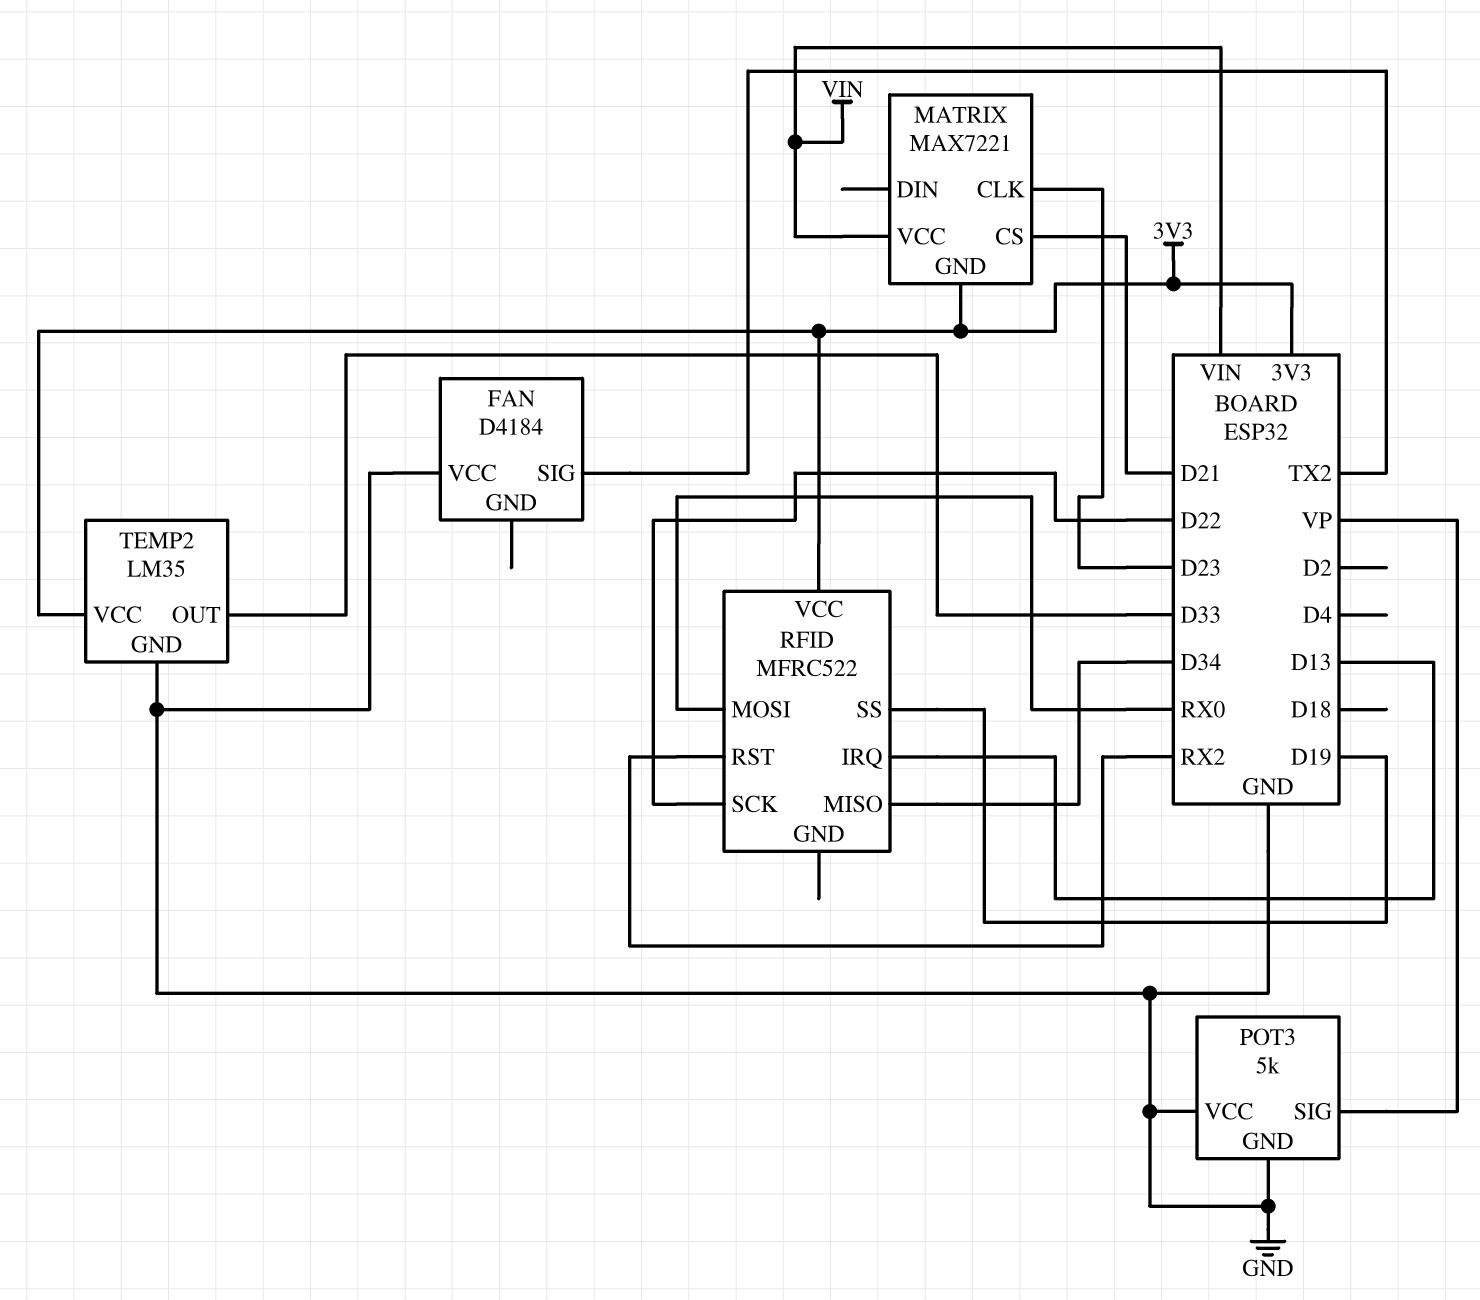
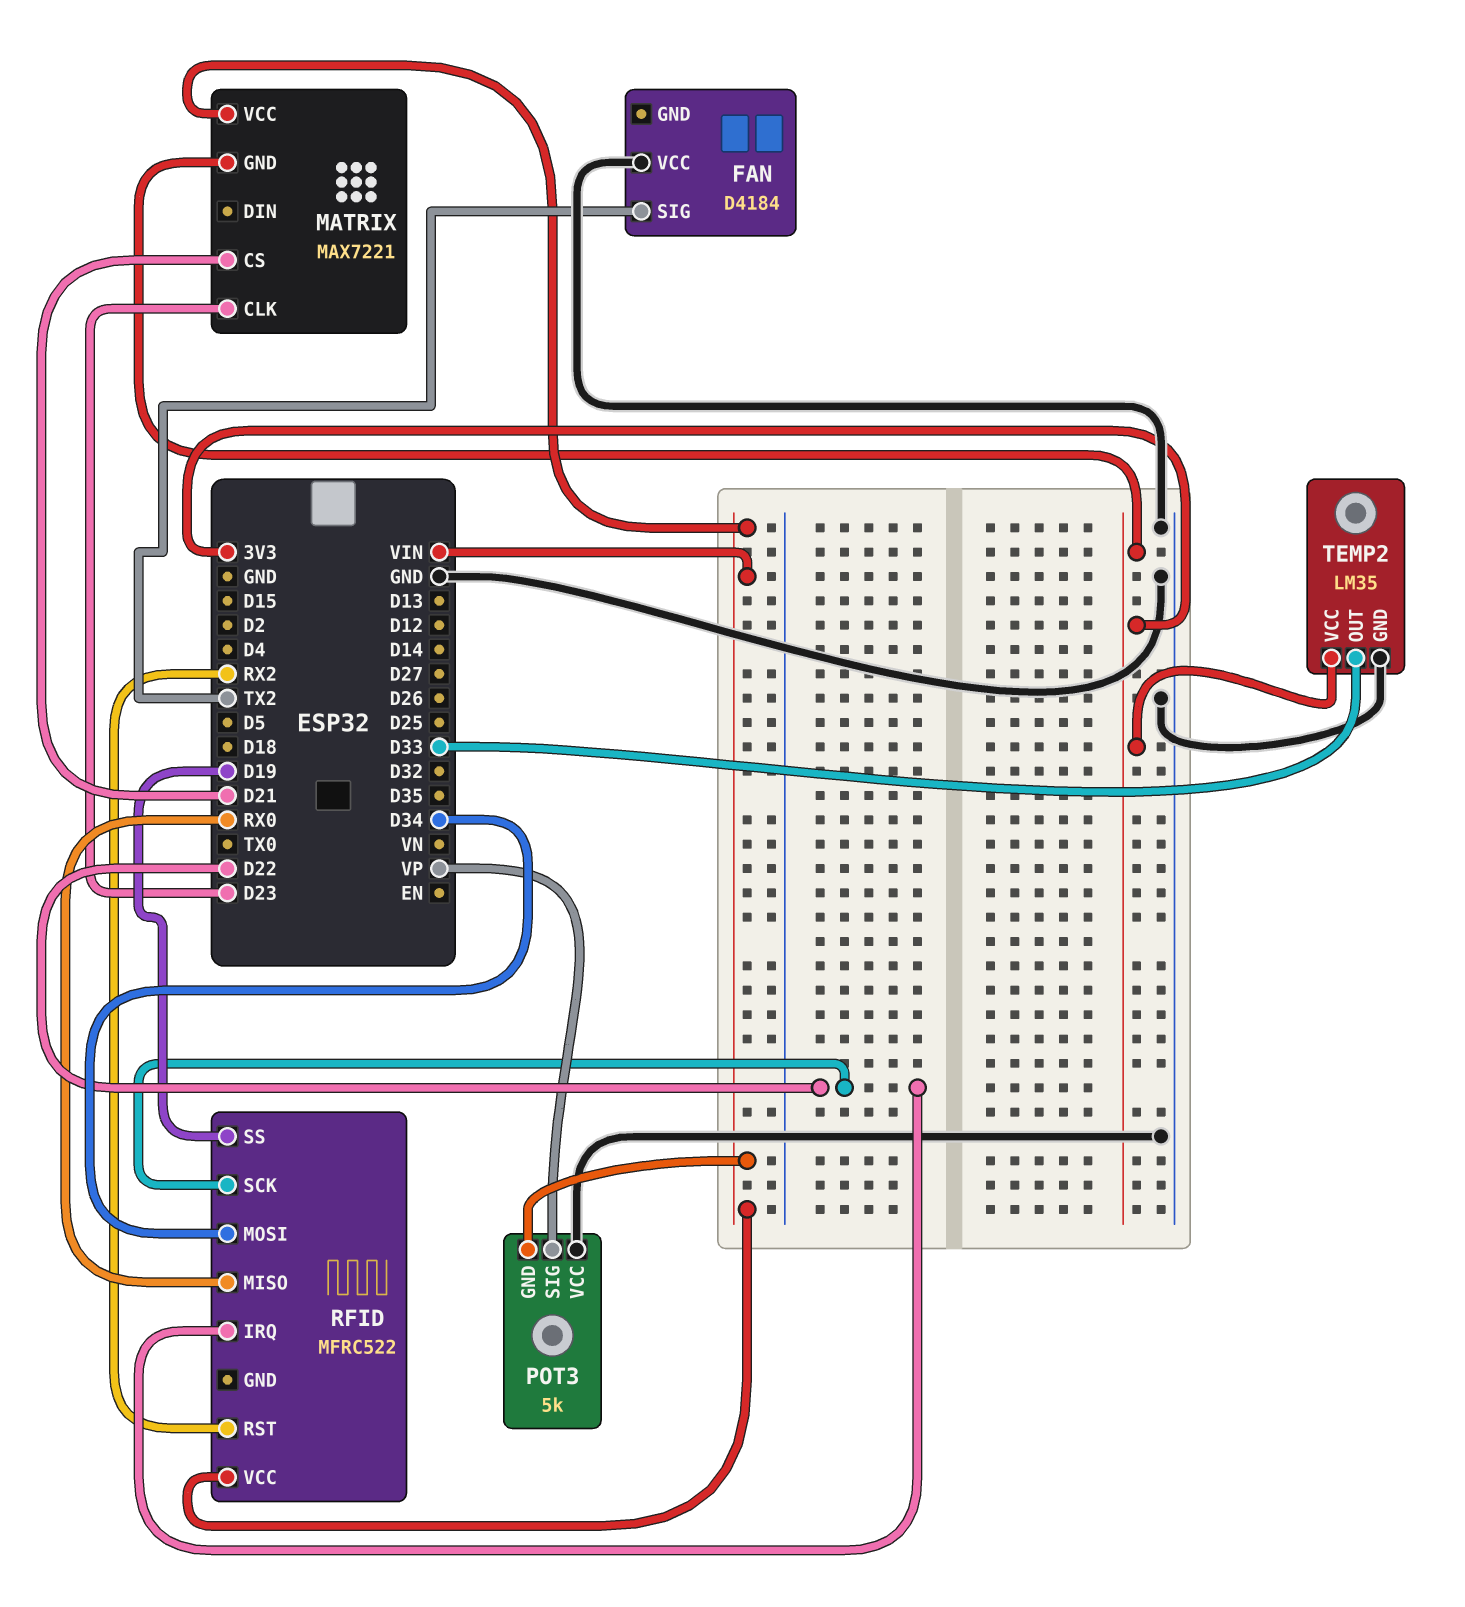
POT3 pin GND: GND -> VIN
RFID pin IRQ: D13 -> D22
RFID pin MISO: D34 -> RX0
RFID pin MOSI: RX0 -> D34
RFID pin VCC: 3V3 -> VIN

